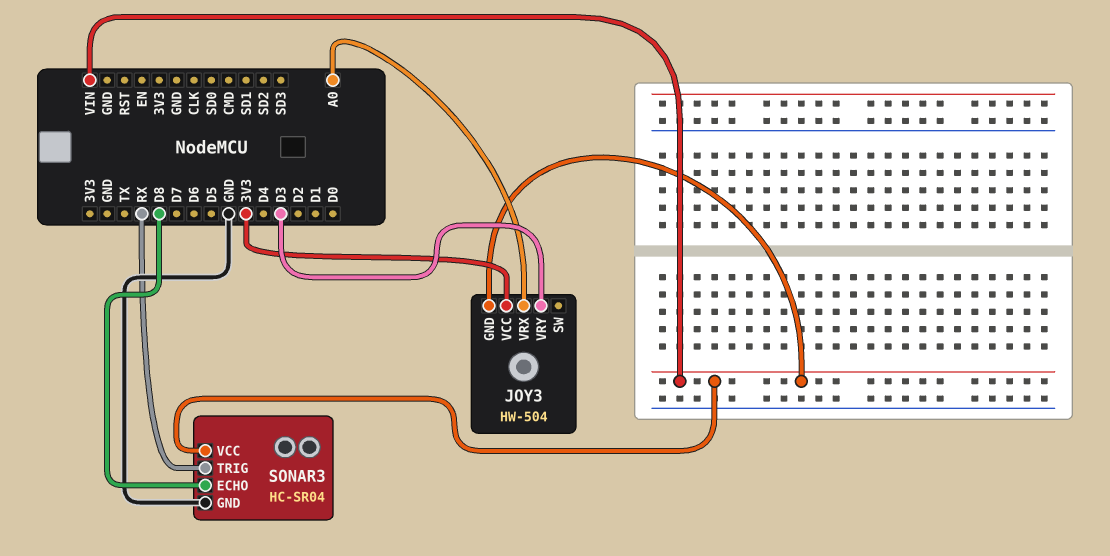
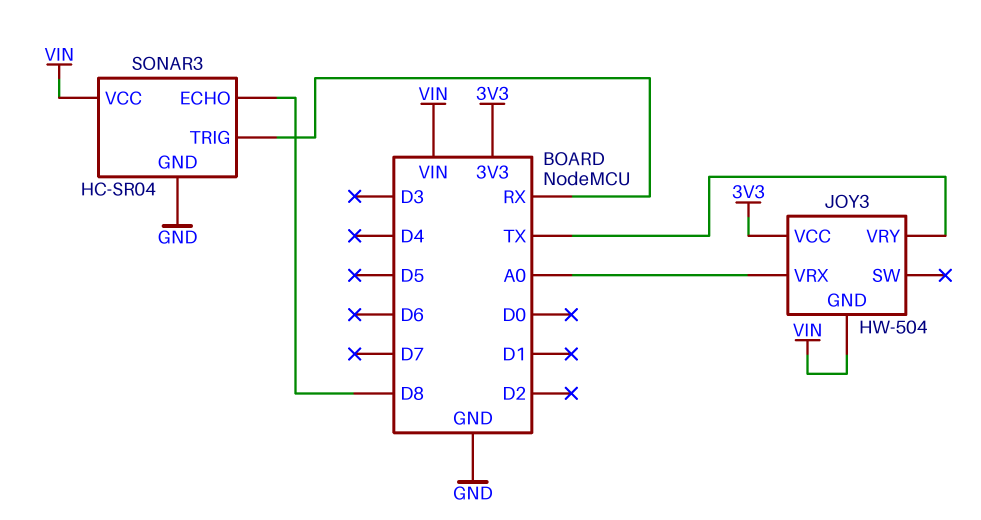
JOY3 pin VRY: D3 -> TX

